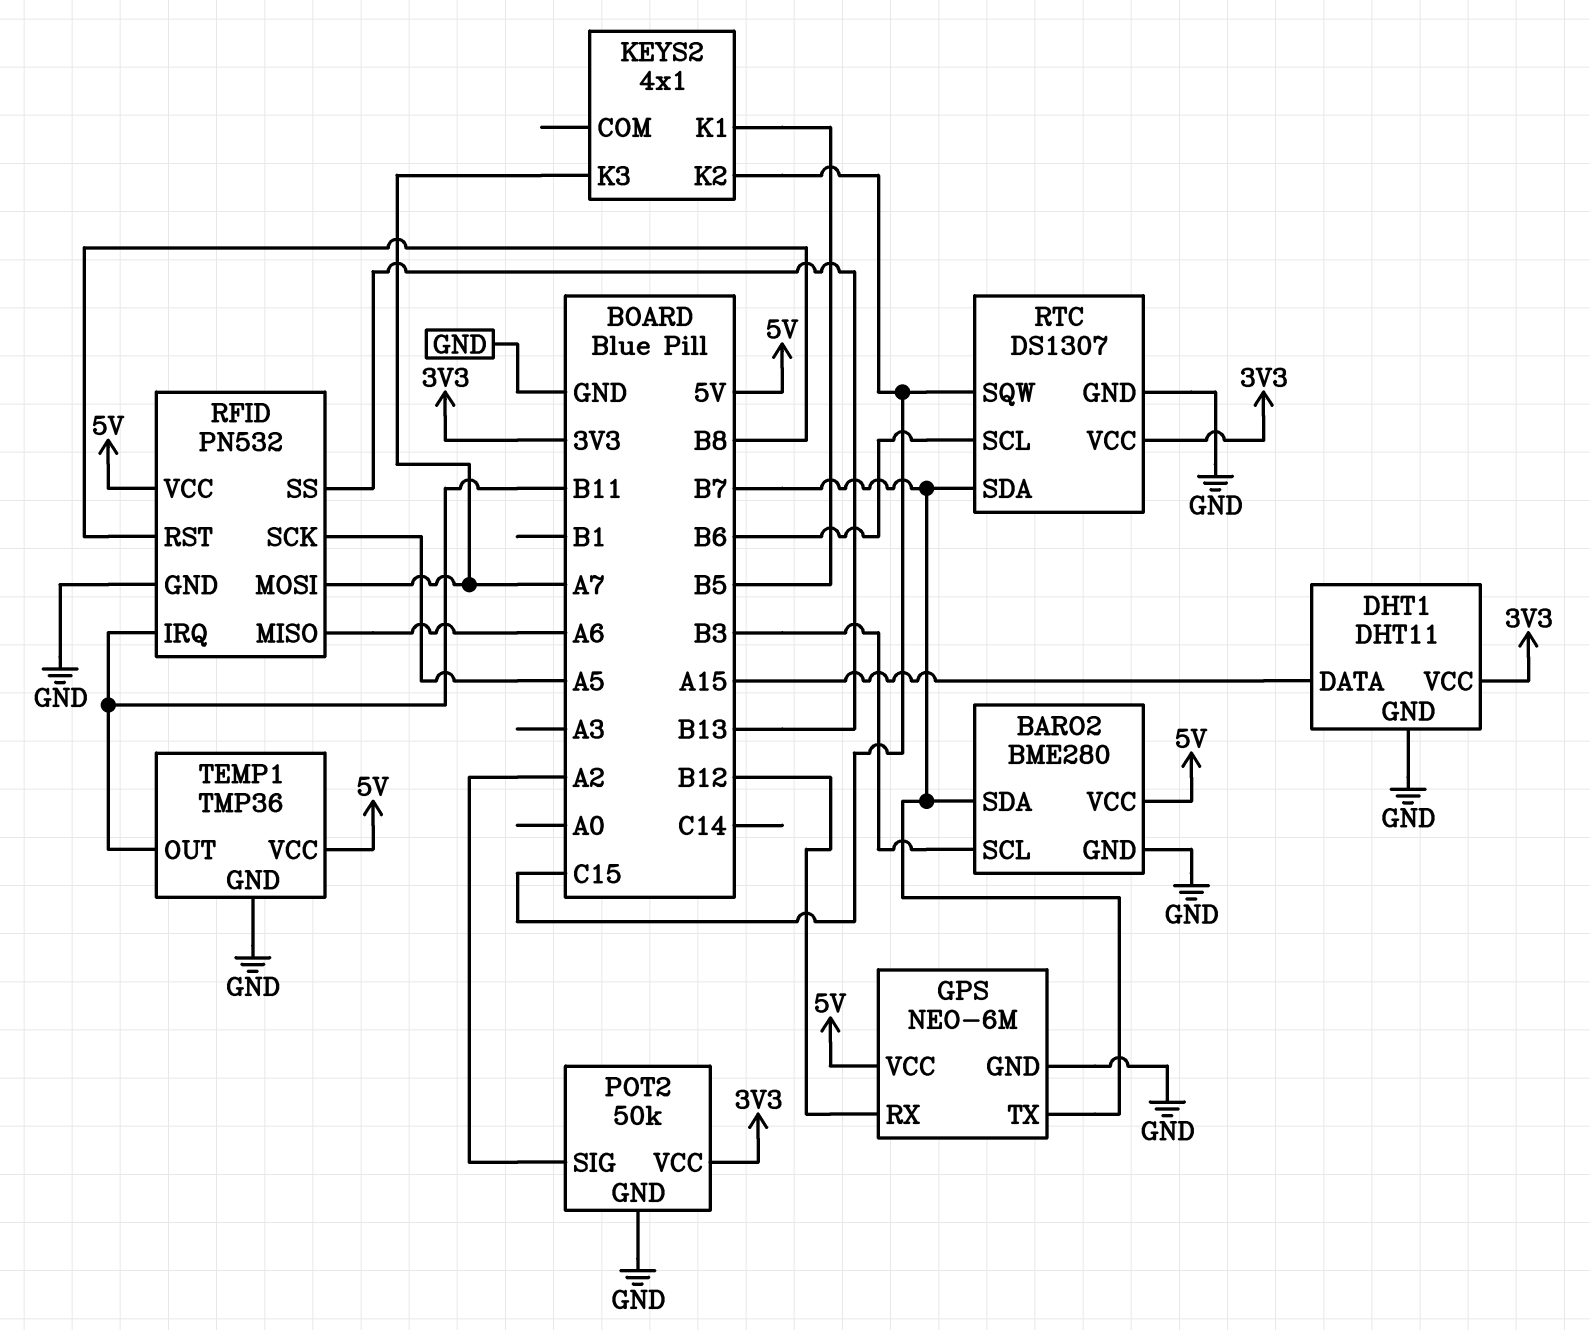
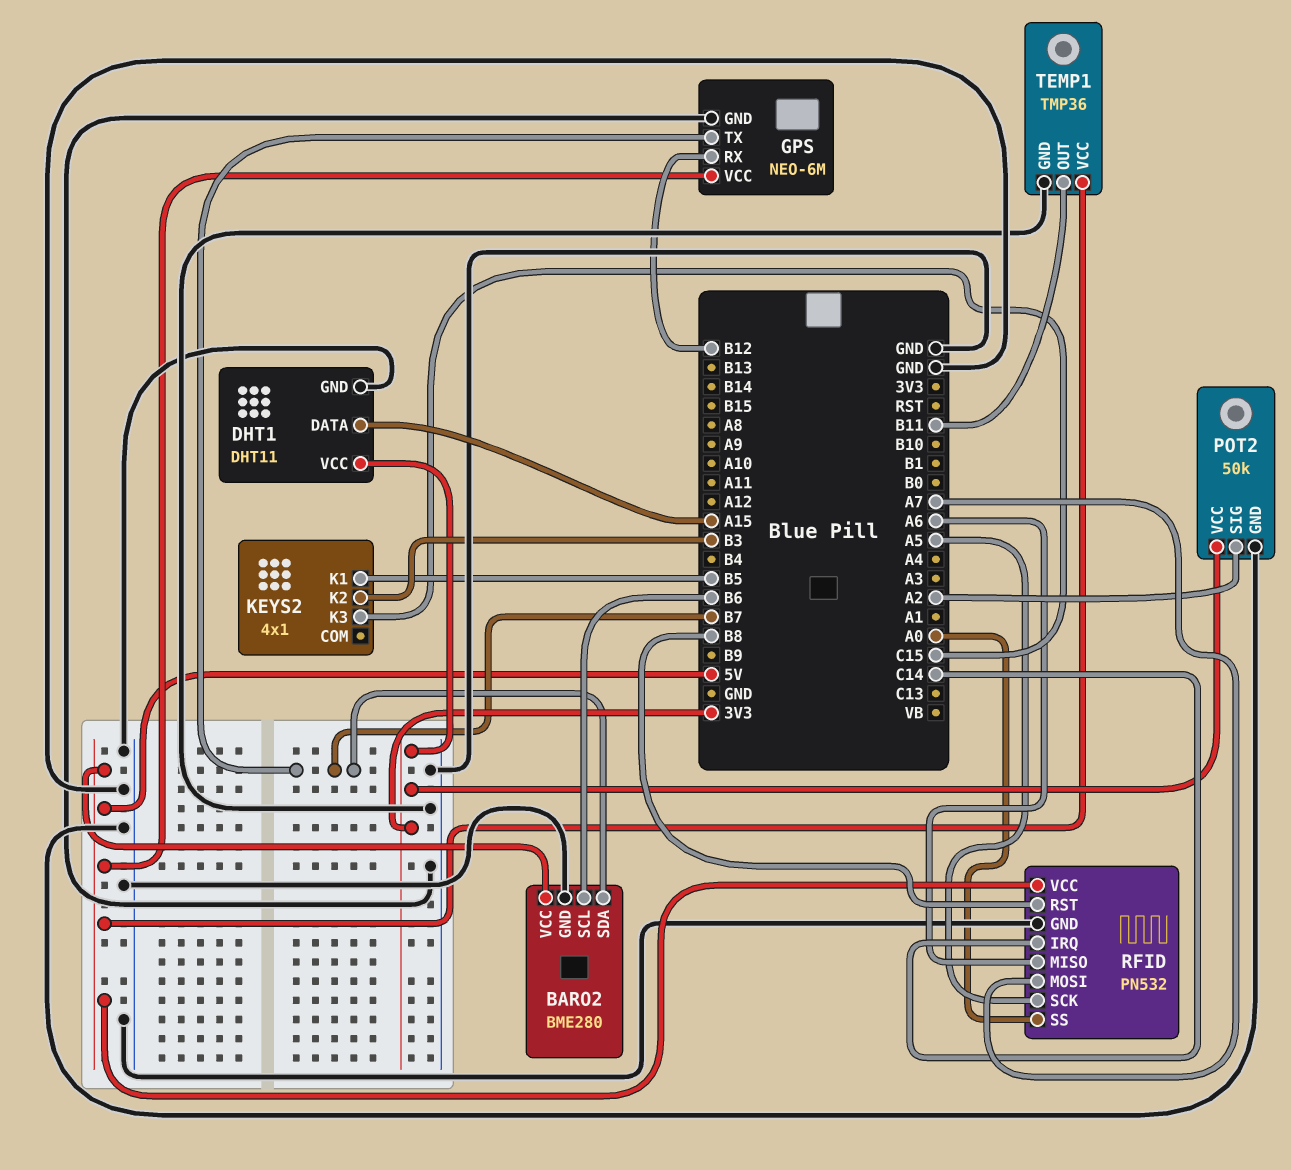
BARO2 pin SCL: B3 -> B6
KEYS2 pin K2: C15 -> B3
KEYS2 pin K3: A7 -> C15
RFID pin IRQ: B11 -> C14
RFID pin SS: B13 -> A0
RTC: DS1307 -> none
RTC pin GND: GND -> none
RTC pin SCL: B6 -> none
RTC pin SDA: B7 -> none
RTC pin SQW: C15 -> none
RTC pin VCC: 3V3 -> none

